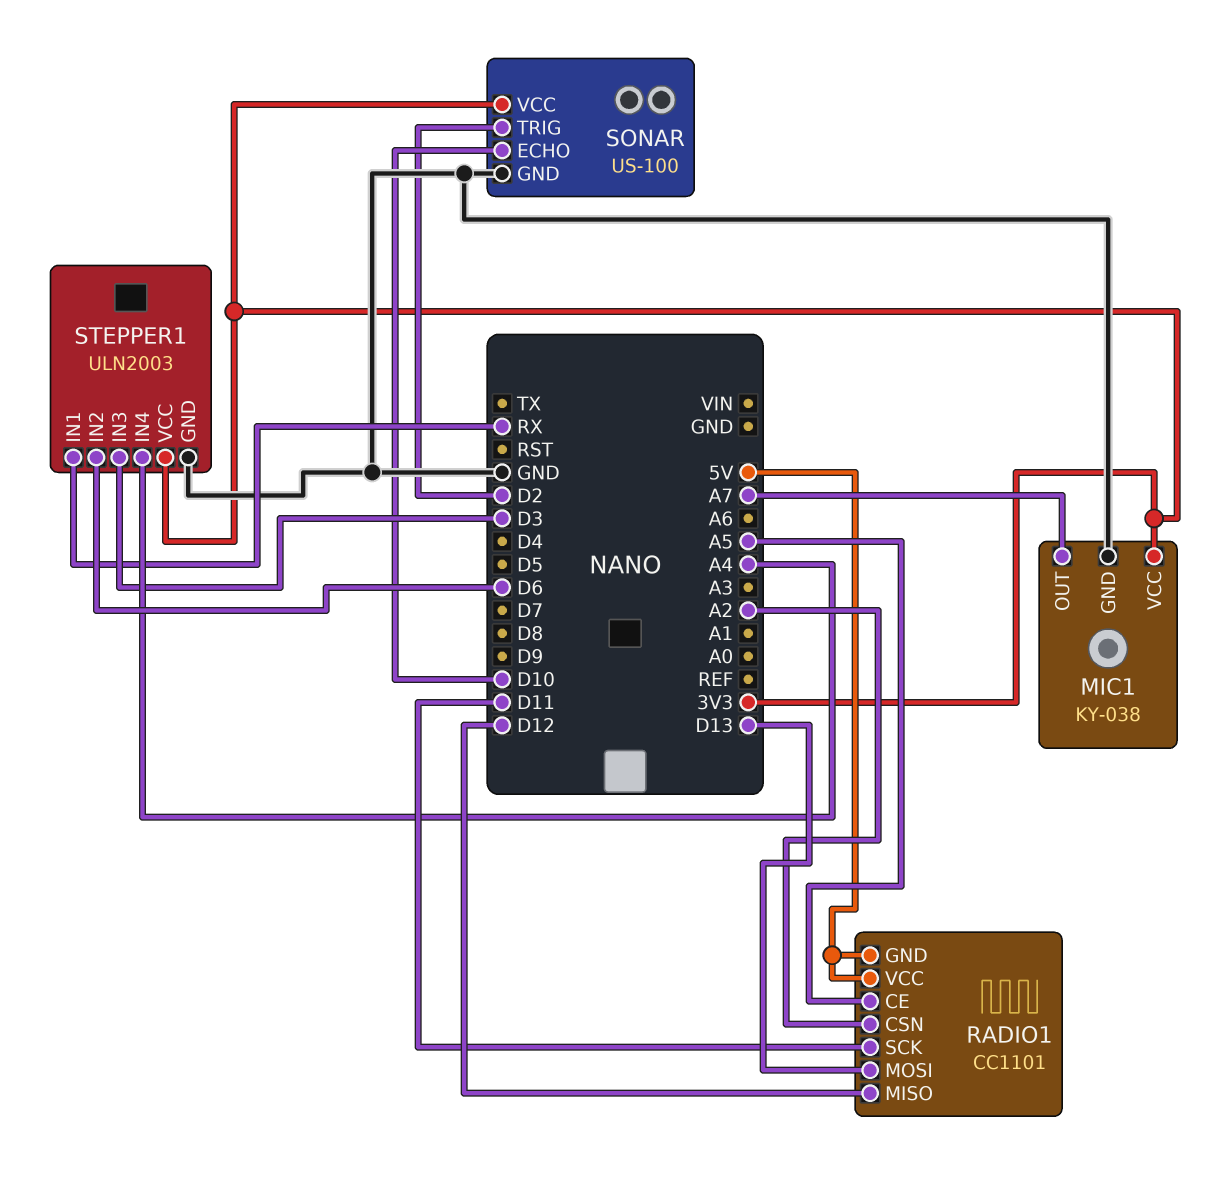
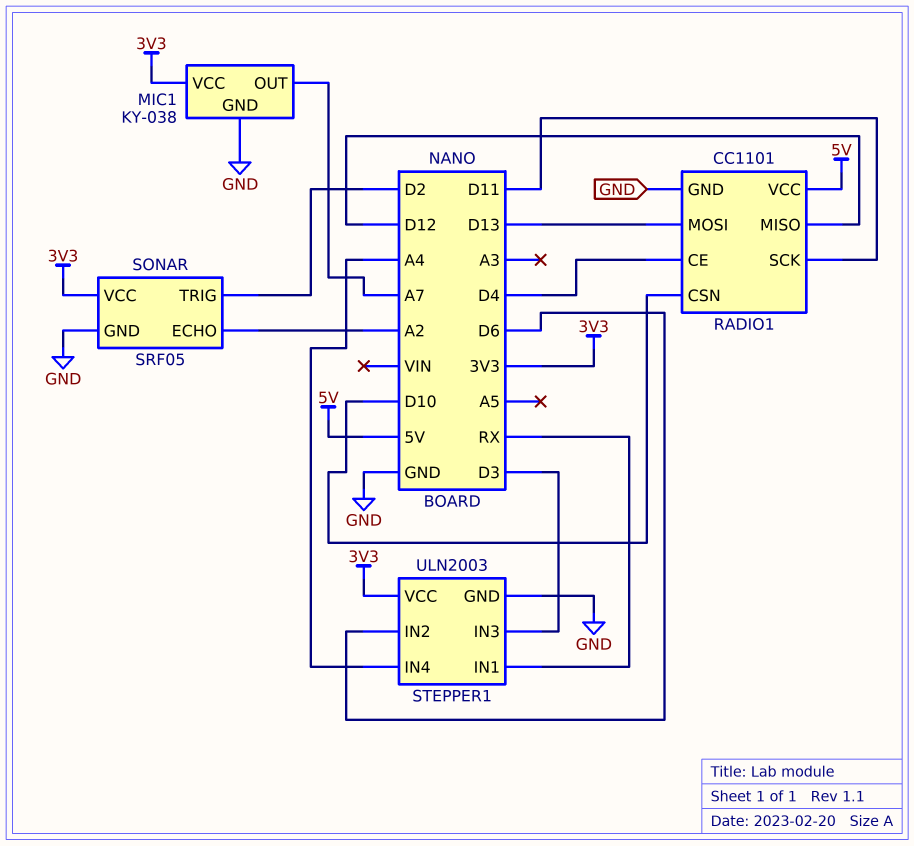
RADIO1 pin CE: A5 -> D4
RADIO1 pin CSN: A2 -> D10
RADIO1 pin GND: 5V -> GND
SONAR: US-100 -> SRF05
SONAR pin ECHO: D10 -> A2

